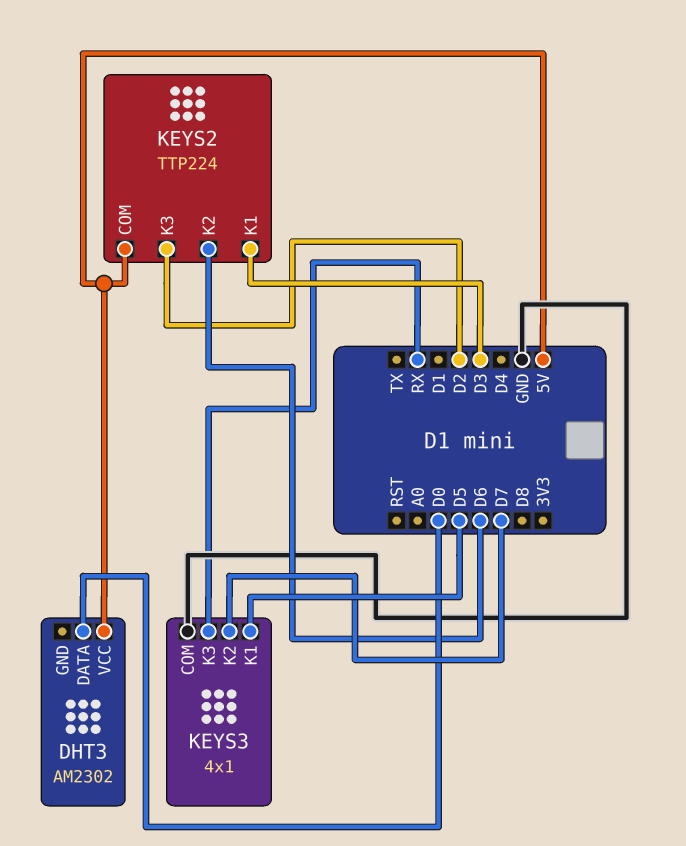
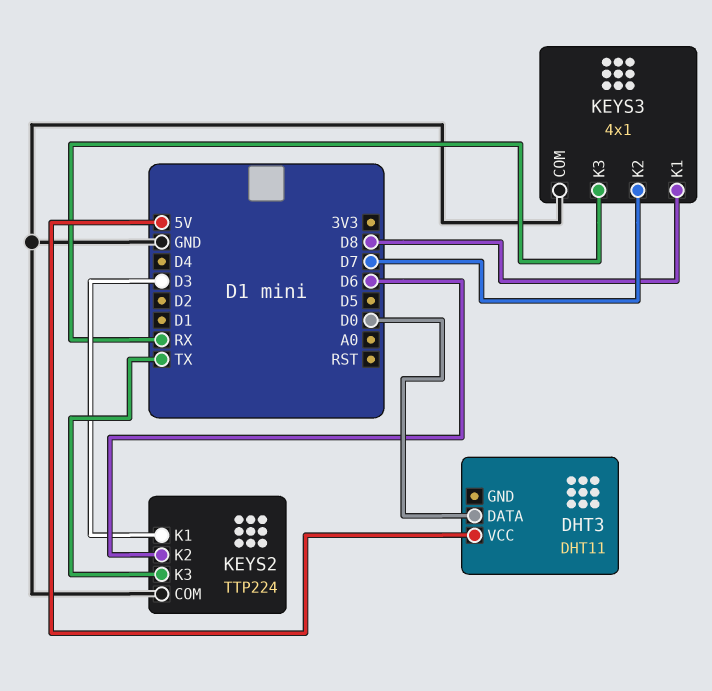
DHT3: AM2302 -> DHT11
KEYS2 pin COM: 5V -> GND
KEYS2 pin K3: D2 -> TX
KEYS3 pin K1: D5 -> D8

